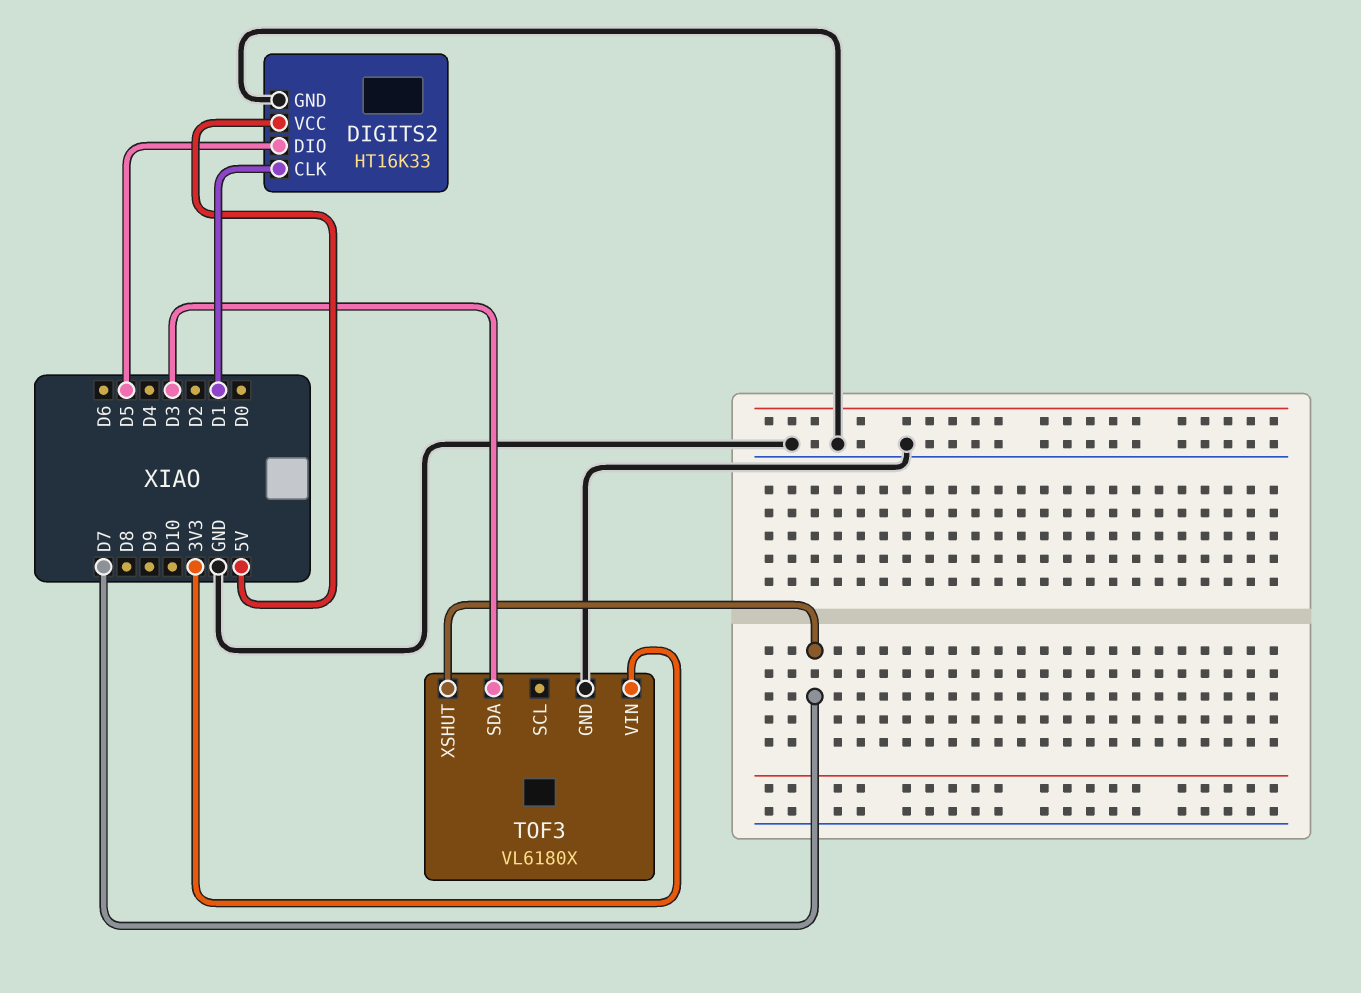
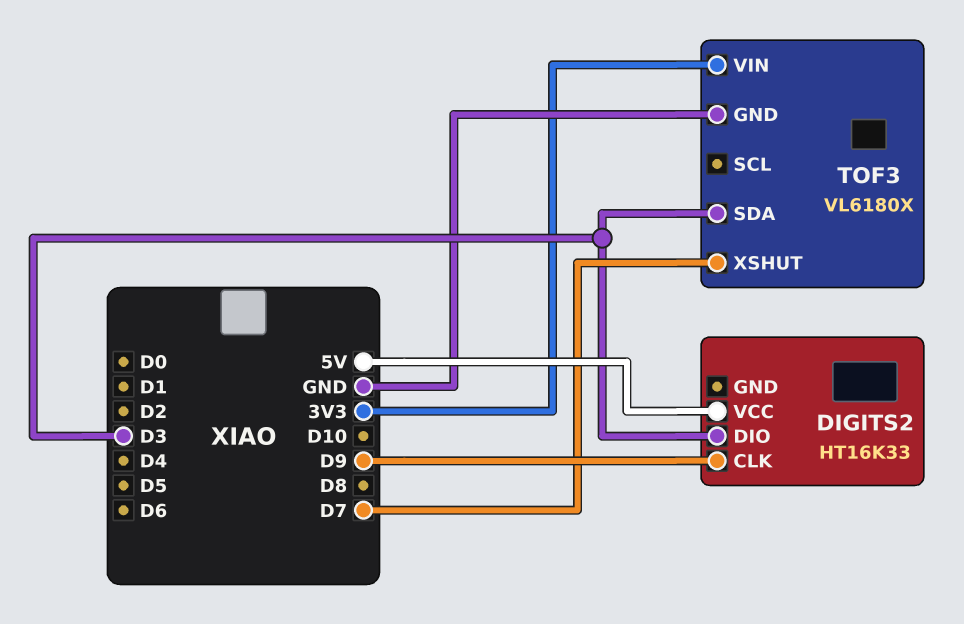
DIGITS2 pin CLK: D1 -> D9
DIGITS2 pin DIO: D5 -> D3
DIGITS2 pin GND: GND -> none

